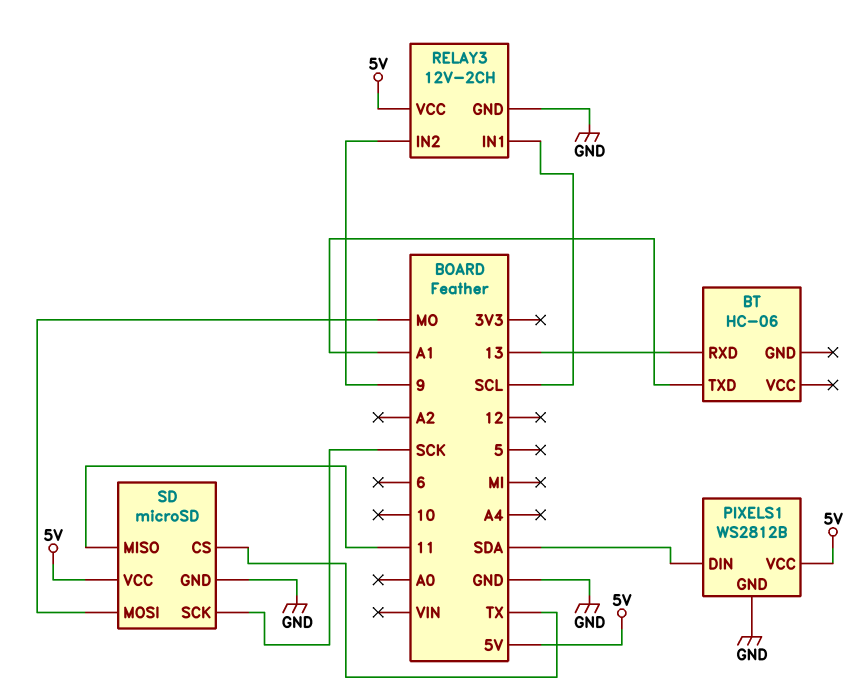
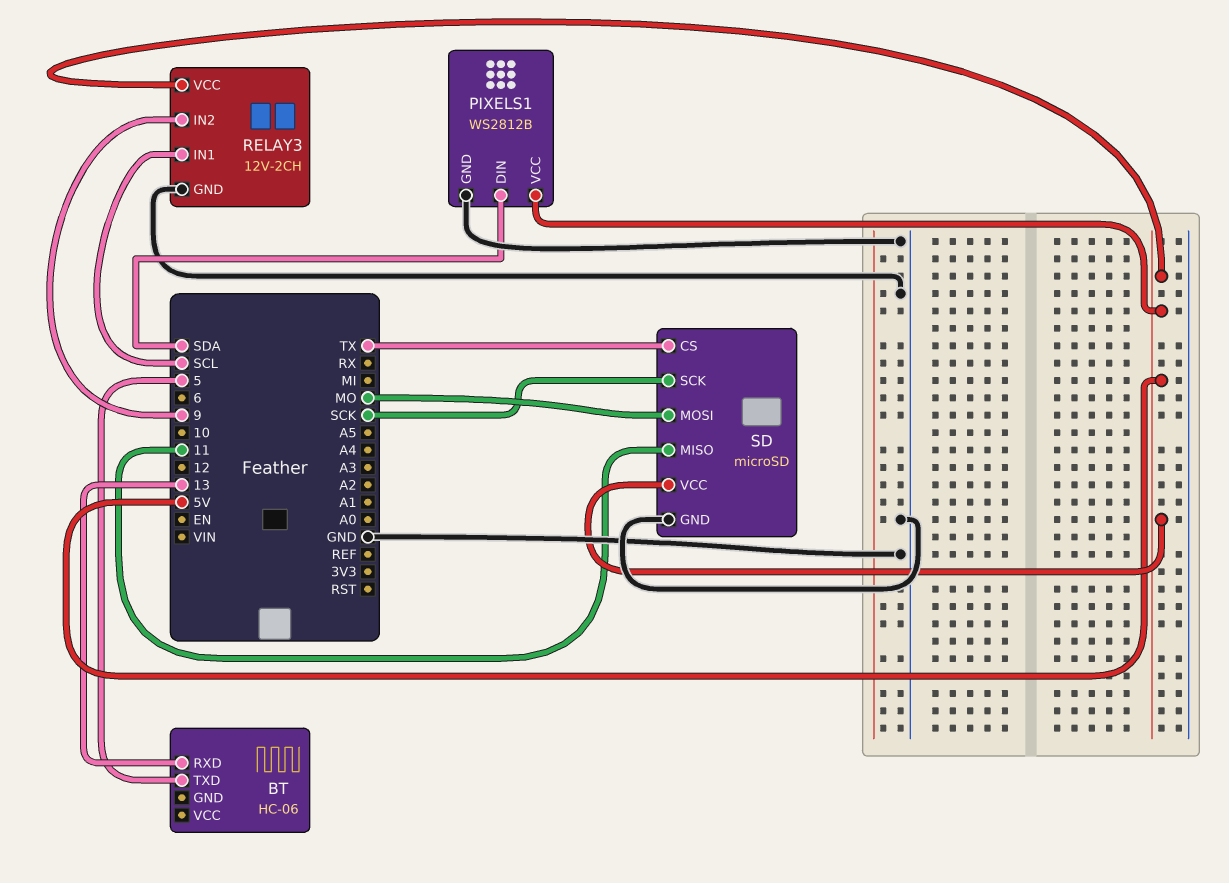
BT pin TXD: A1 -> 5

